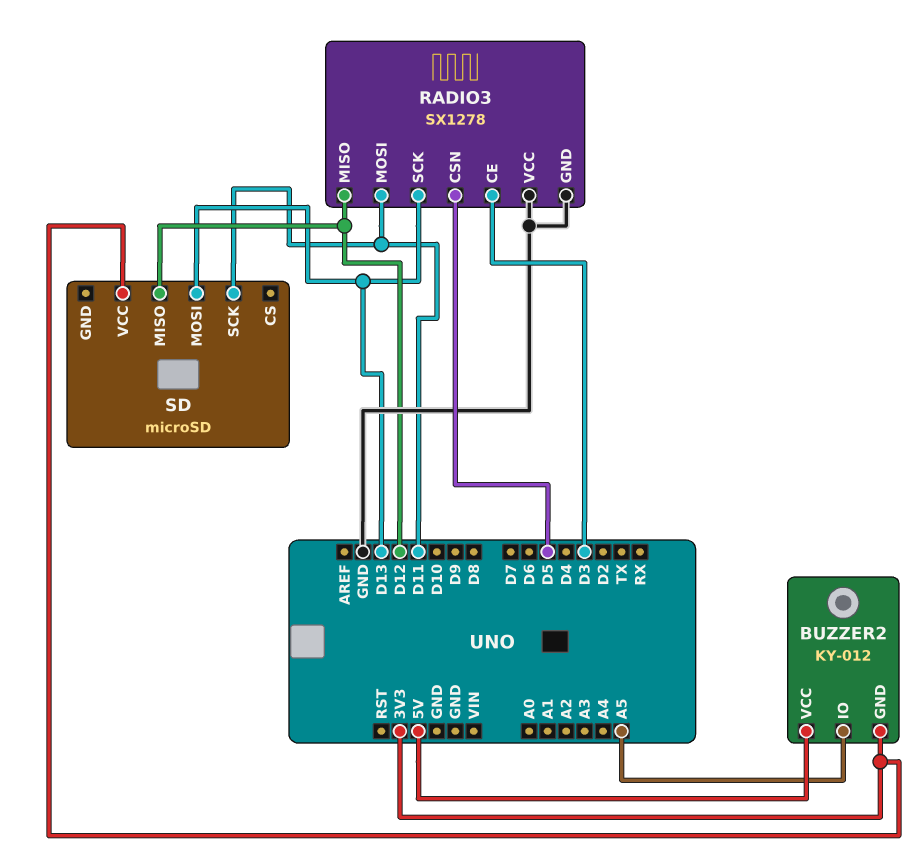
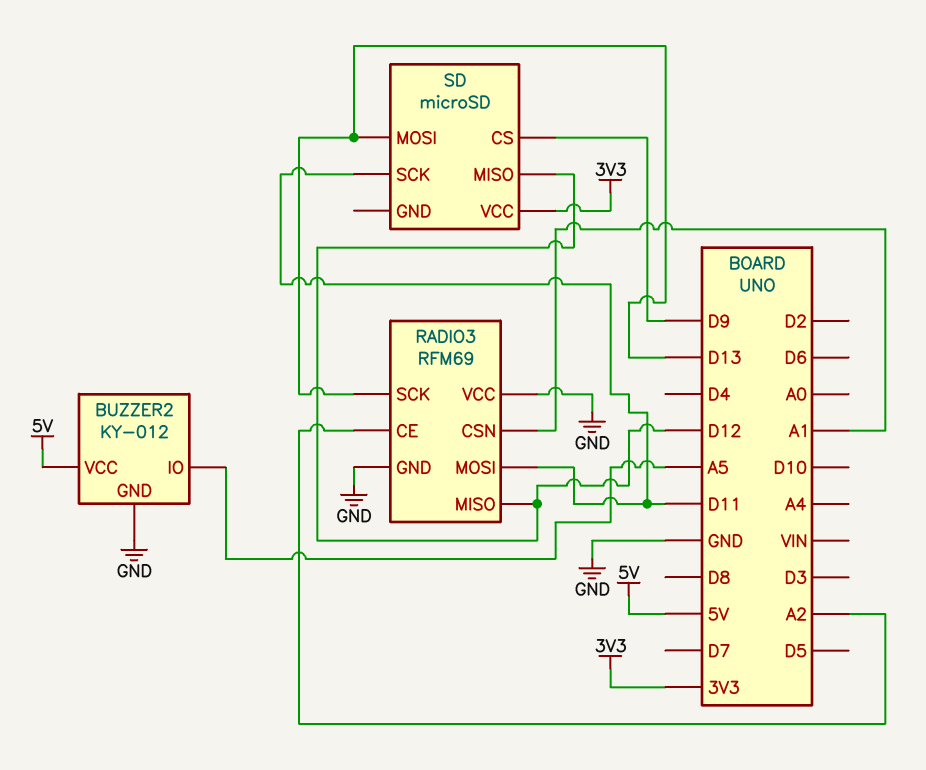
BUZZER2 pin GND: 3V3 -> GND
RADIO3: SX1278 -> RFM69
RADIO3 pin CE: D3 -> A2
RADIO3 pin CSN: D5 -> A1
SD pin CS: none -> D9

